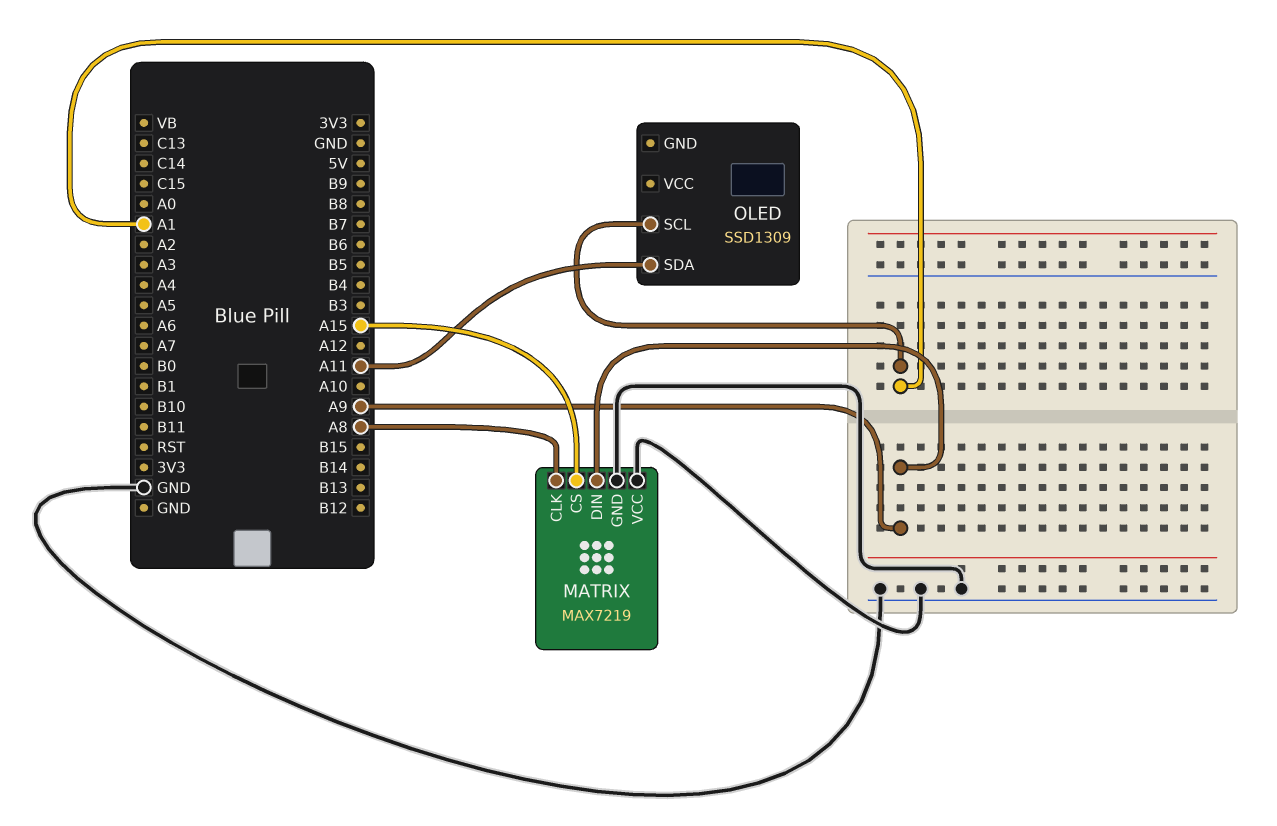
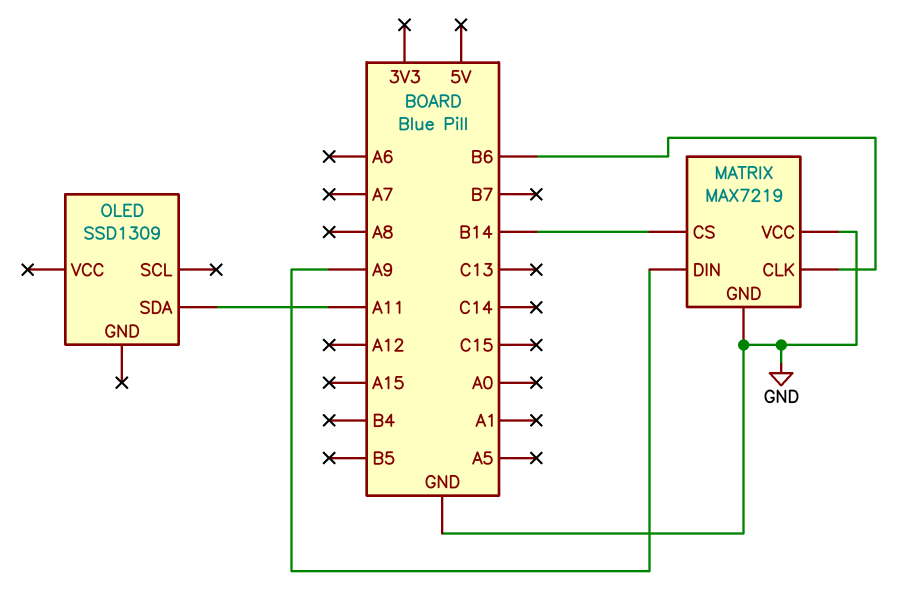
MATRIX pin CLK: A8 -> B6
MATRIX pin CS: A15 -> B14
OLED pin SCL: A1 -> none

